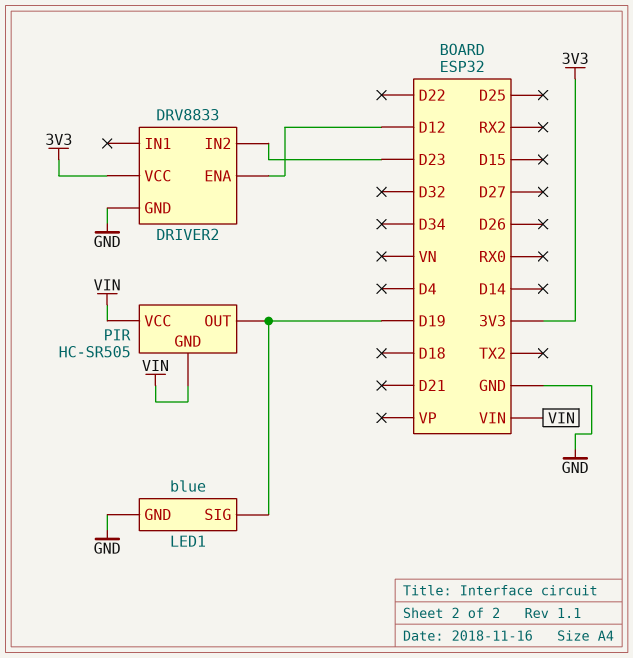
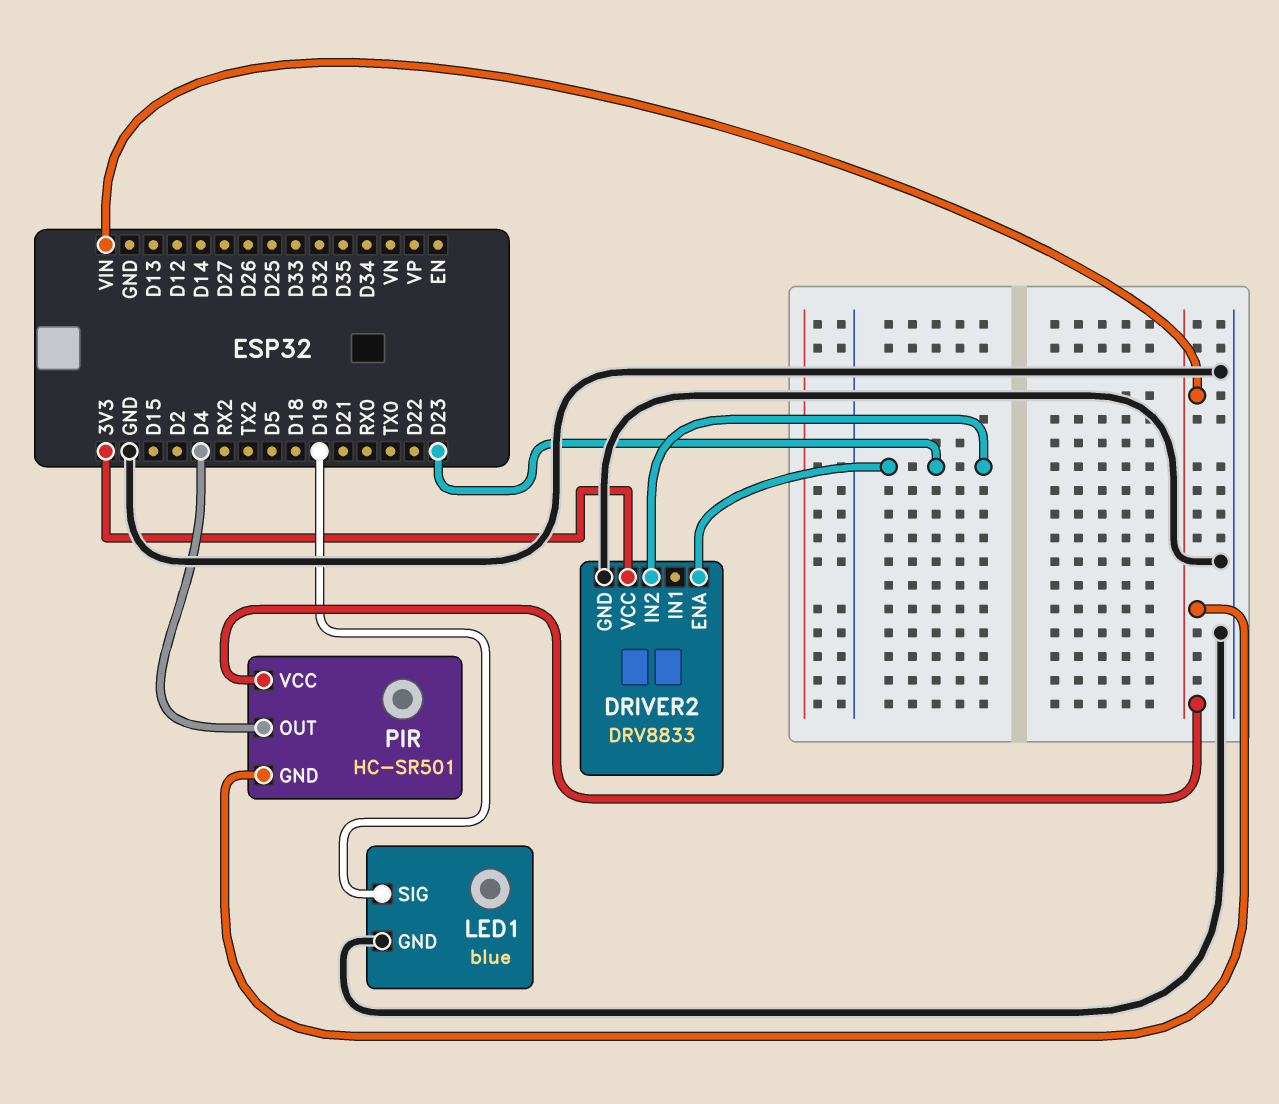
DRIVER2 pin ENA: D12 -> D23
PIR: HC-SR505 -> HC-SR501
PIR pin OUT: D19 -> D4

